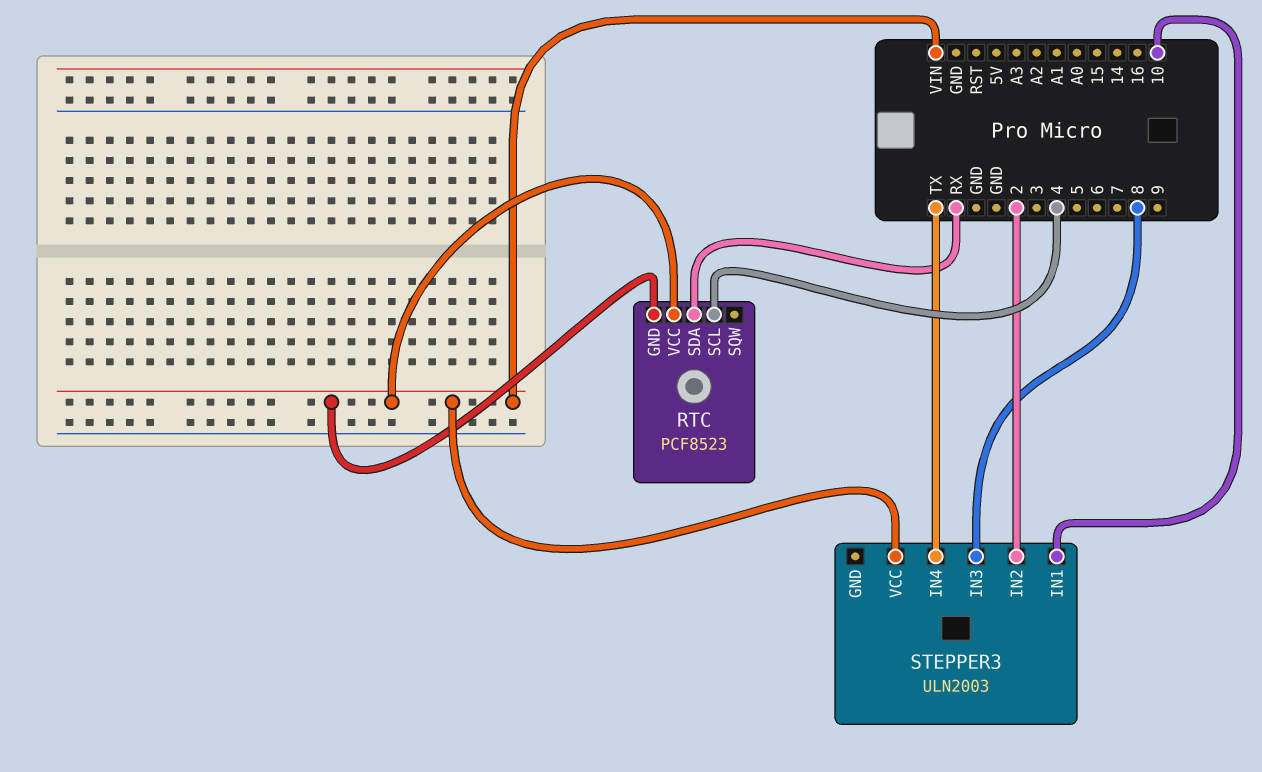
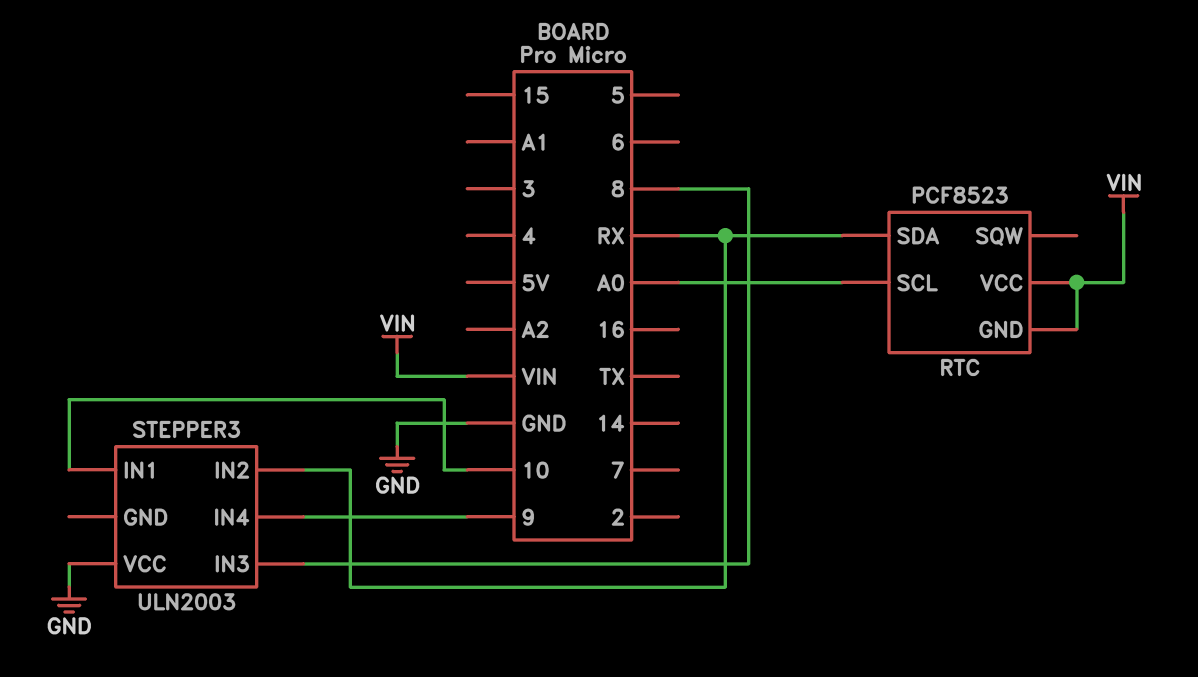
RTC pin SCL: 4 -> A0
STEPPER3 pin IN2: 2 -> RX
STEPPER3 pin IN4: TX -> 9
STEPPER3 pin VCC: VIN -> GND

